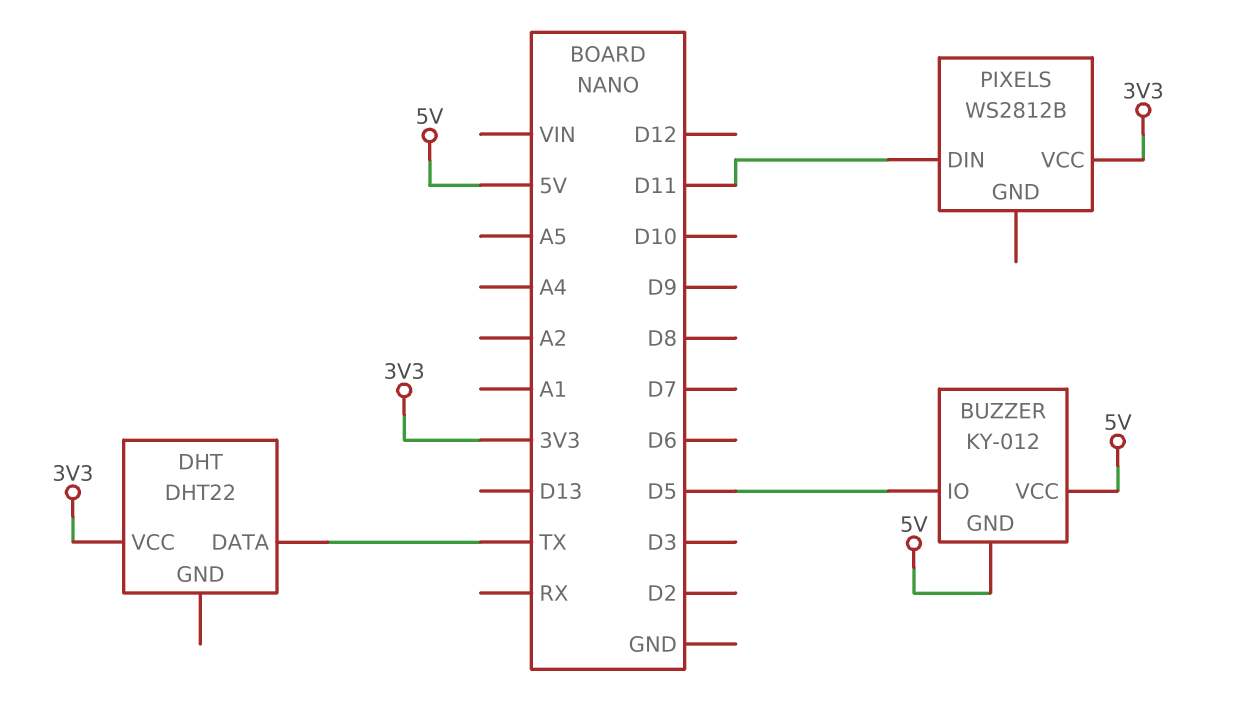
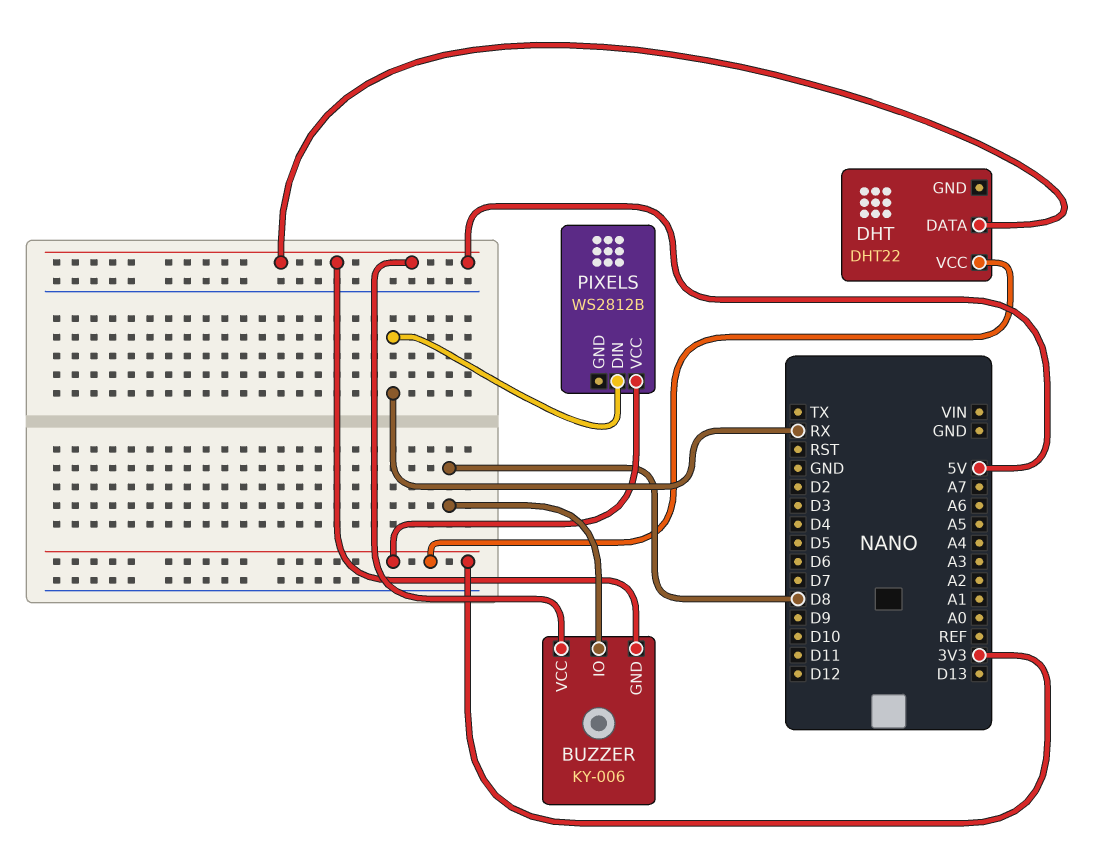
BUZZER: KY-012 -> KY-006
BUZZER pin IO: D5 -> D8
DHT pin DATA: TX -> 5V
PIXELS pin DIN: D11 -> RX

